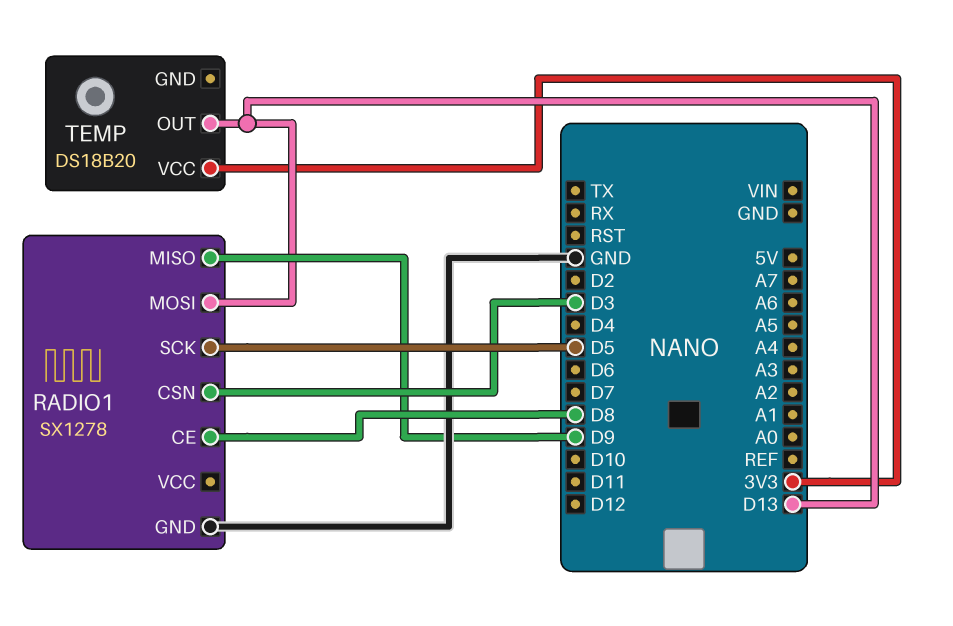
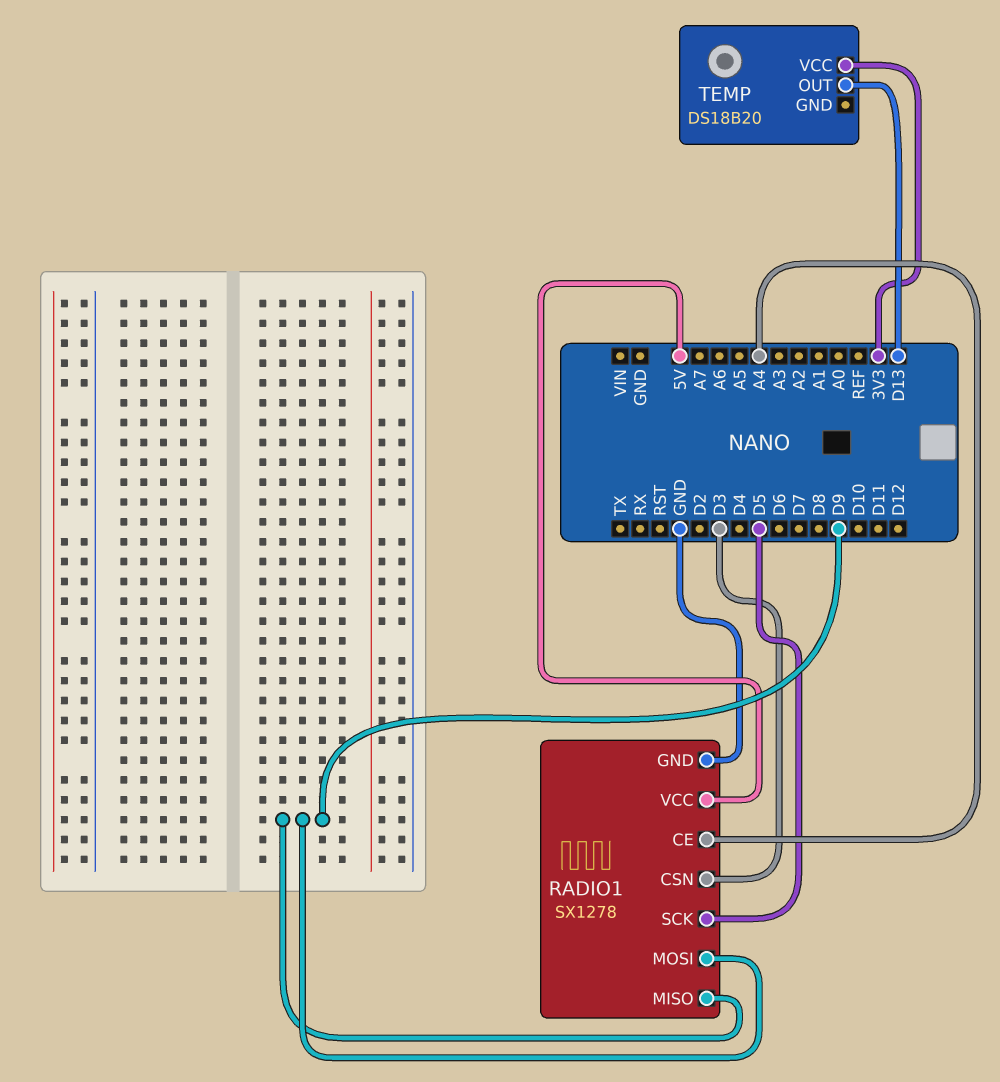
RADIO1 pin CE: D8 -> A4
RADIO1 pin MOSI: D13 -> D9
RADIO1 pin VCC: none -> 5V

